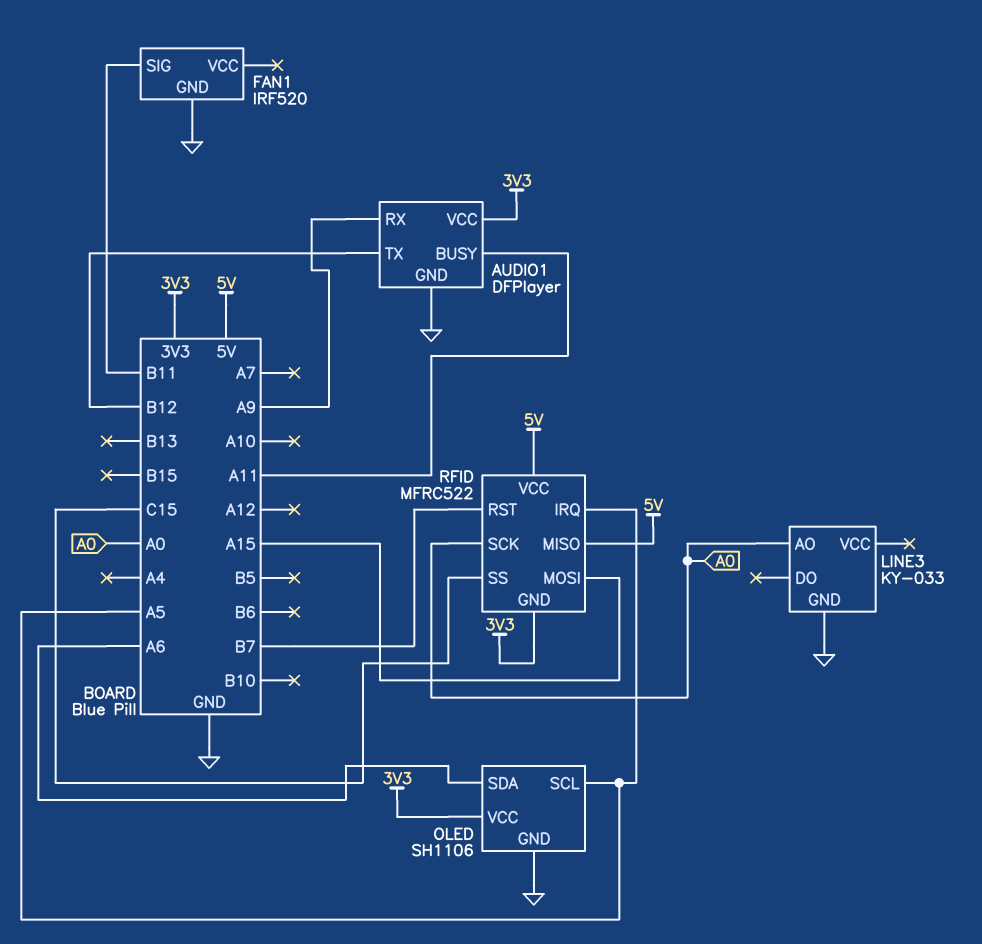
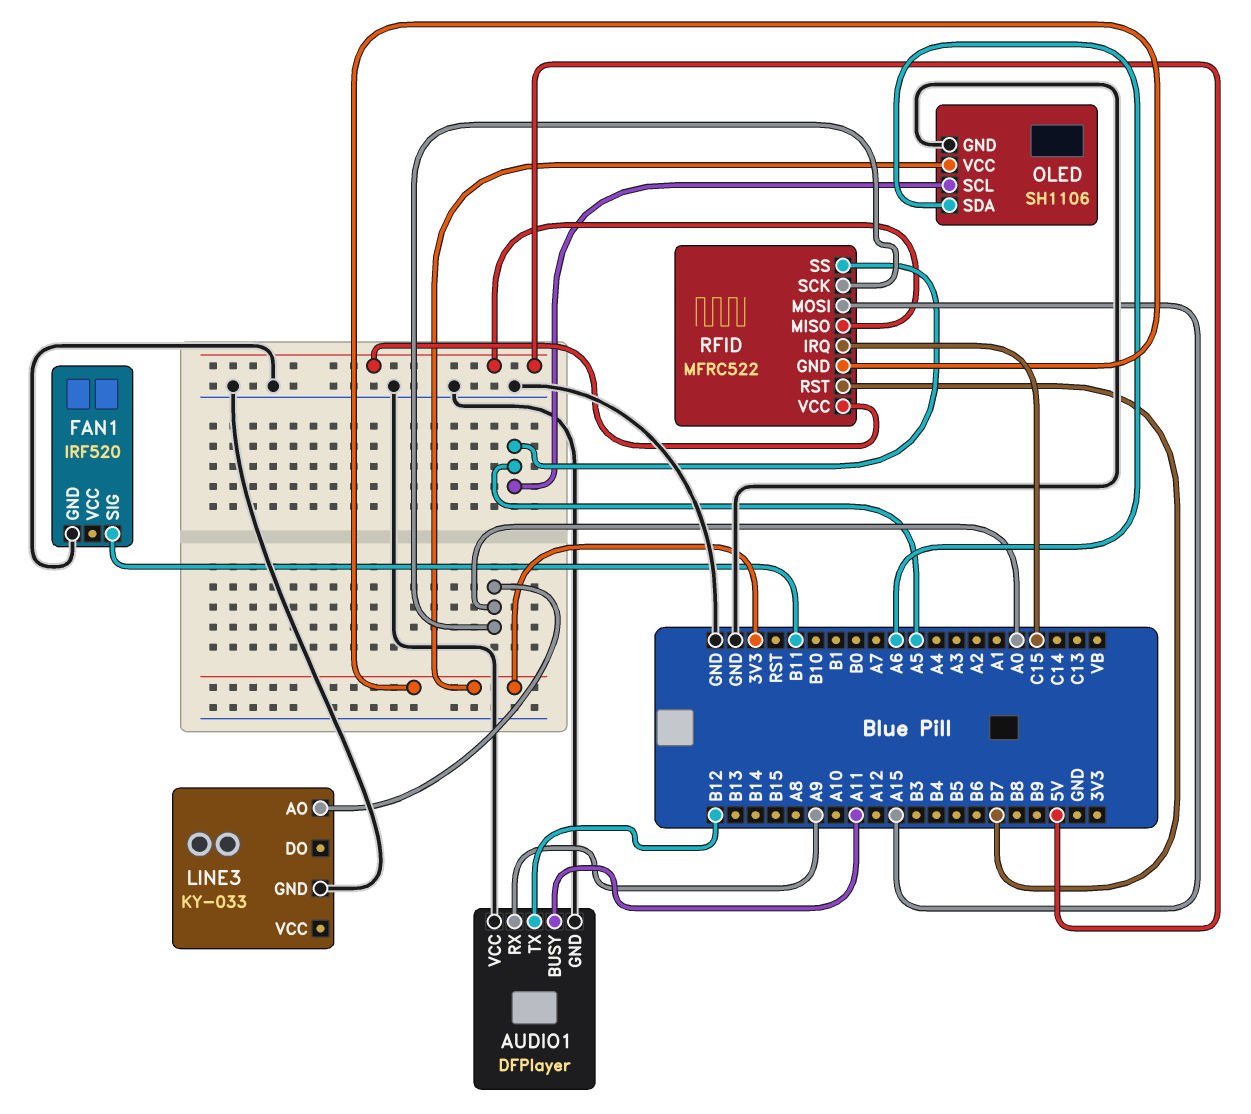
AUDIO1 pin VCC: 3V3 -> GND
RFID pin IRQ: A5 -> C15
RFID pin SS: C15 -> A5

